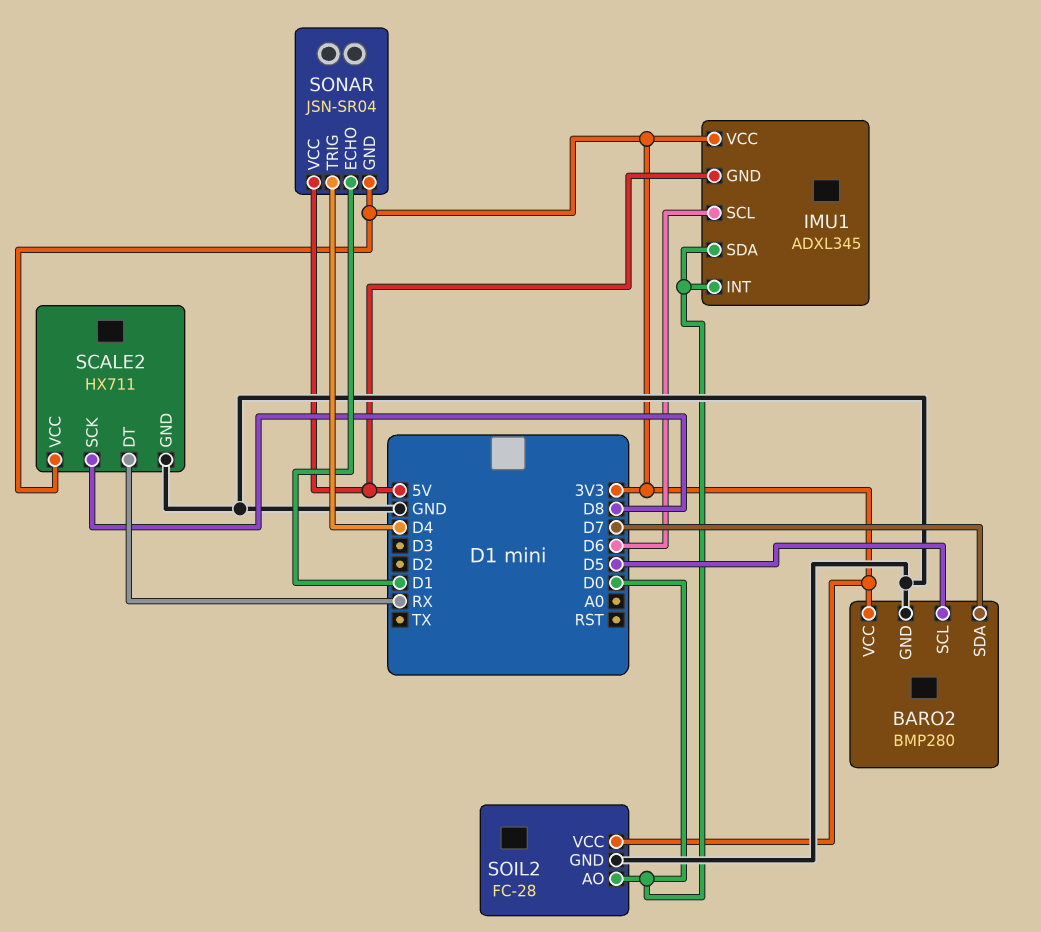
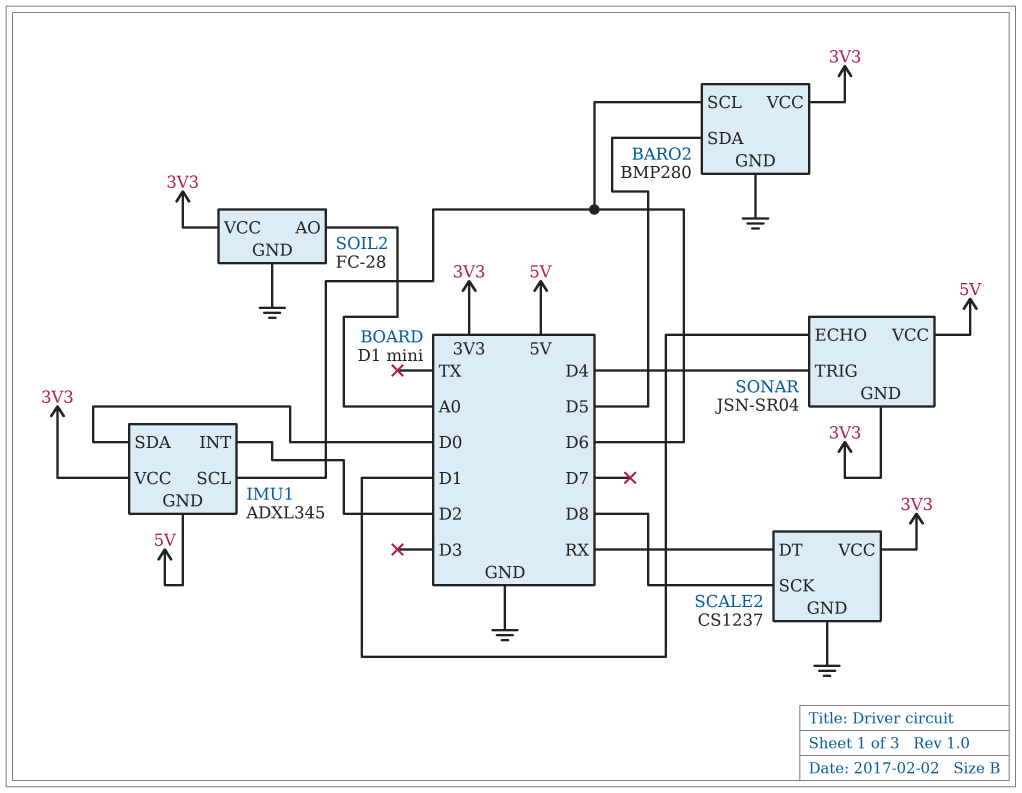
BARO2 pin SCL: D5 -> D6
BARO2 pin SDA: D7 -> D5
IMU1 pin INT: D0 -> D2
SCALE2: HX711 -> CS1237
SOIL2 pin AO: D0 -> A0

